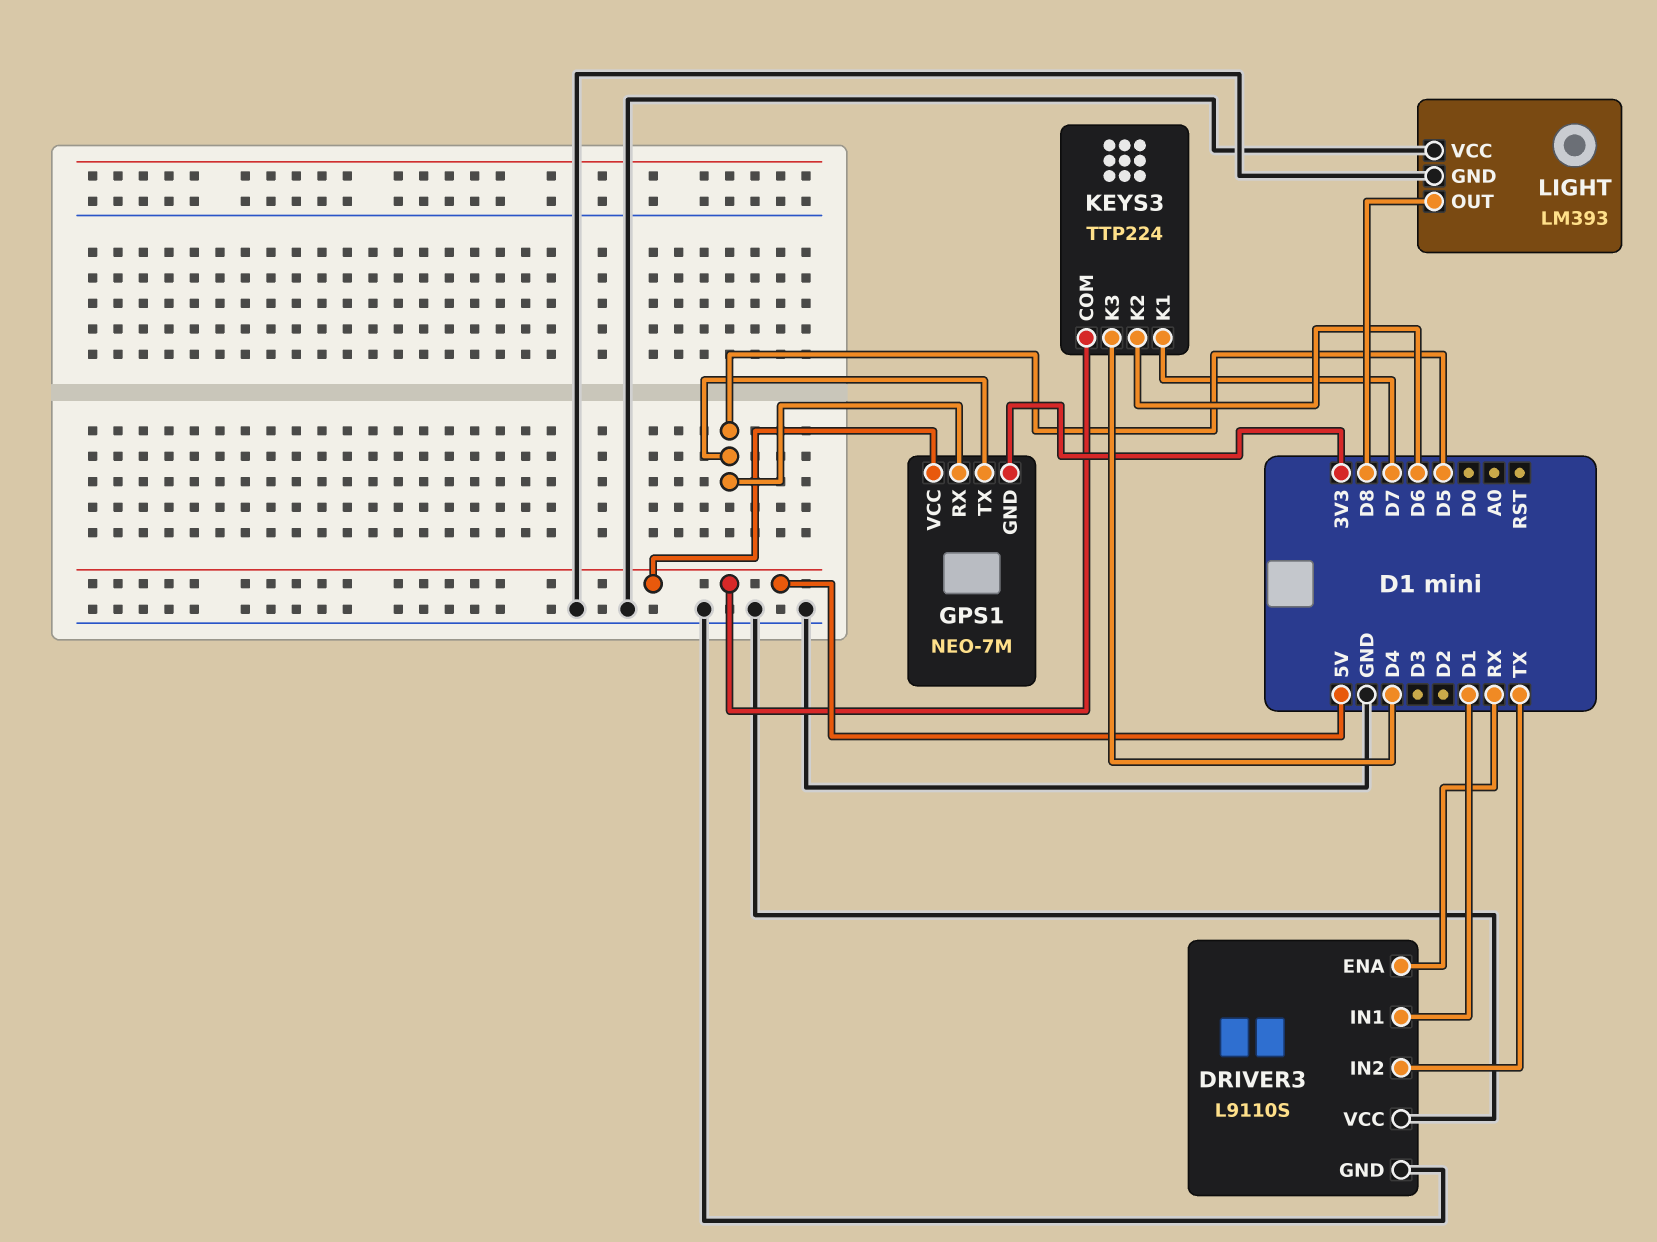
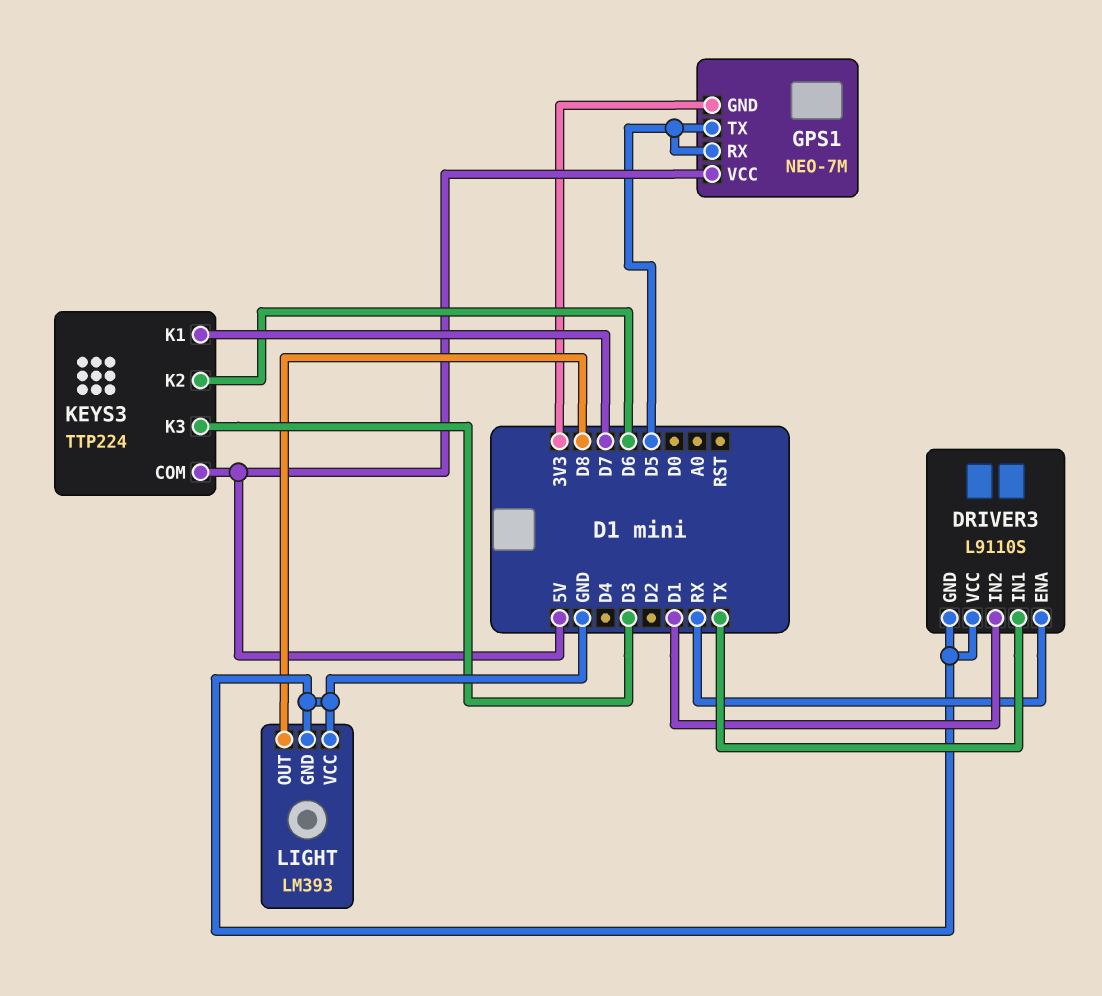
DRIVER3 pin IN1: D1 -> TX
DRIVER3 pin IN2: TX -> D1
KEYS3 pin K3: D4 -> D3

